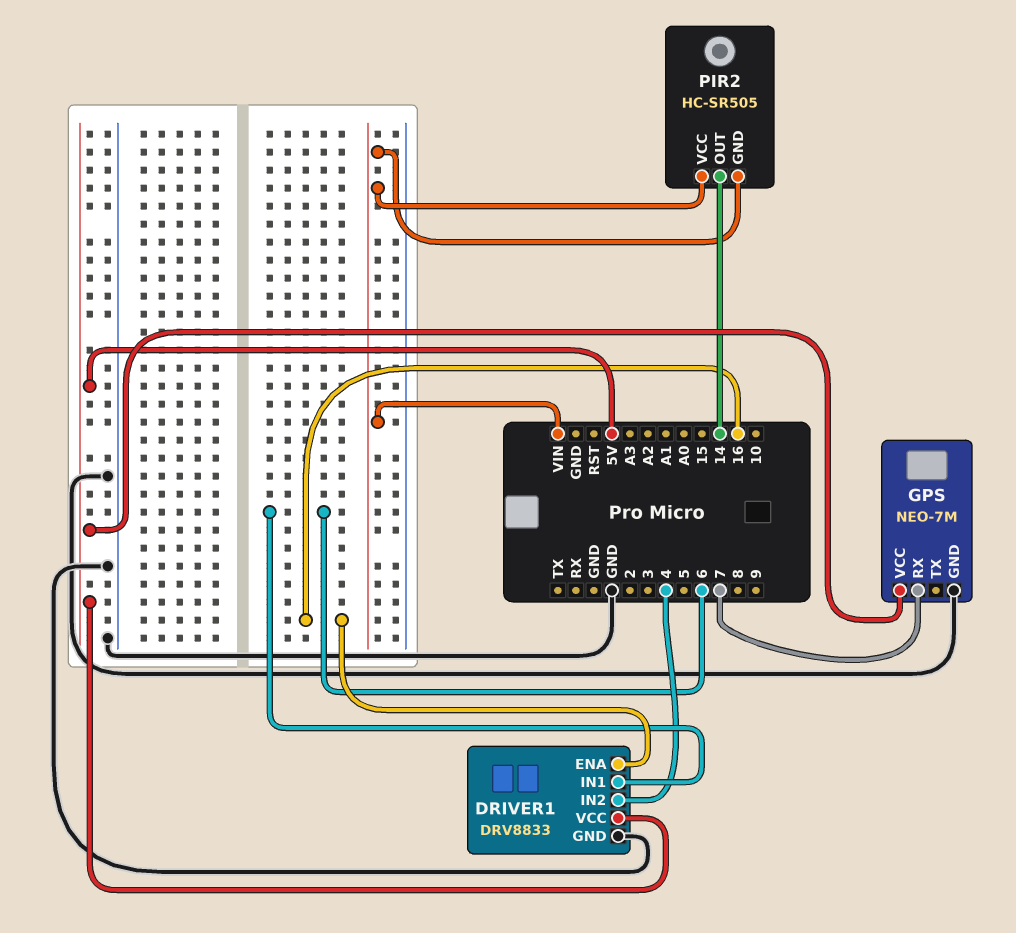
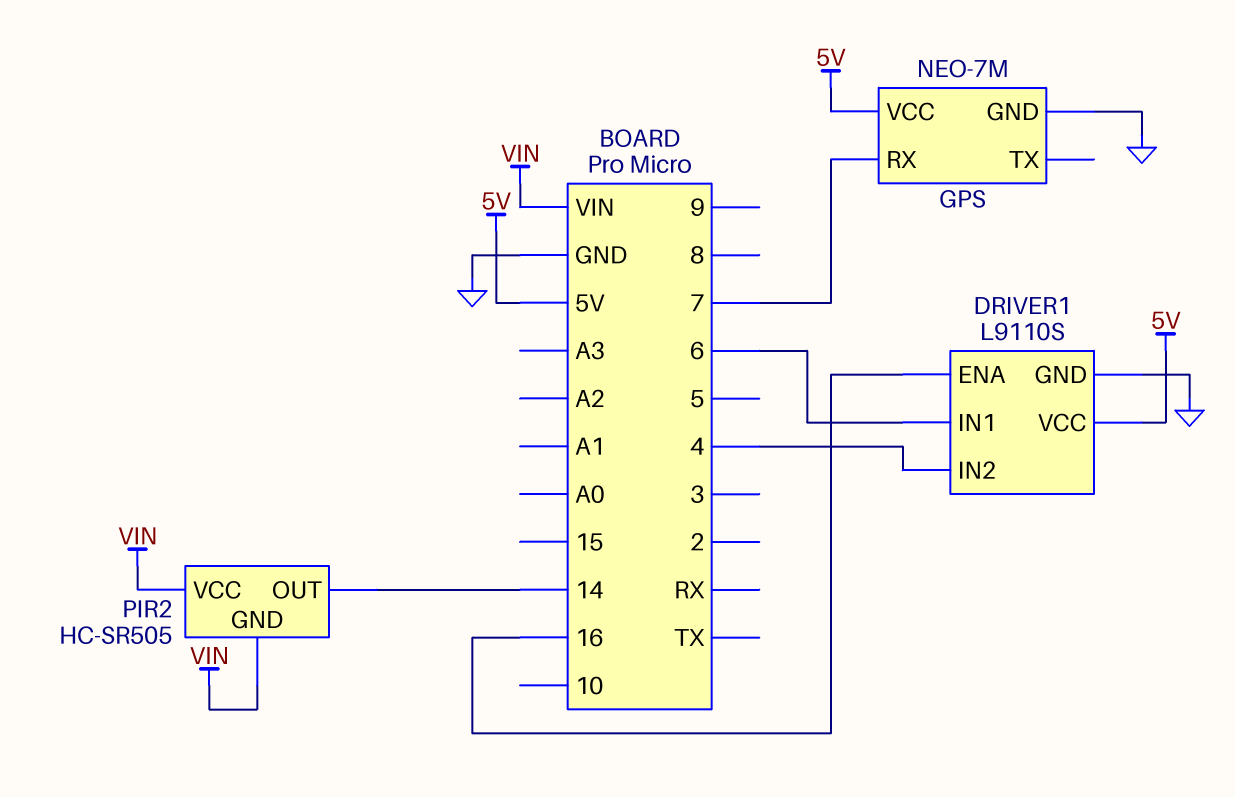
DRIVER1: DRV8833 -> L9110S

